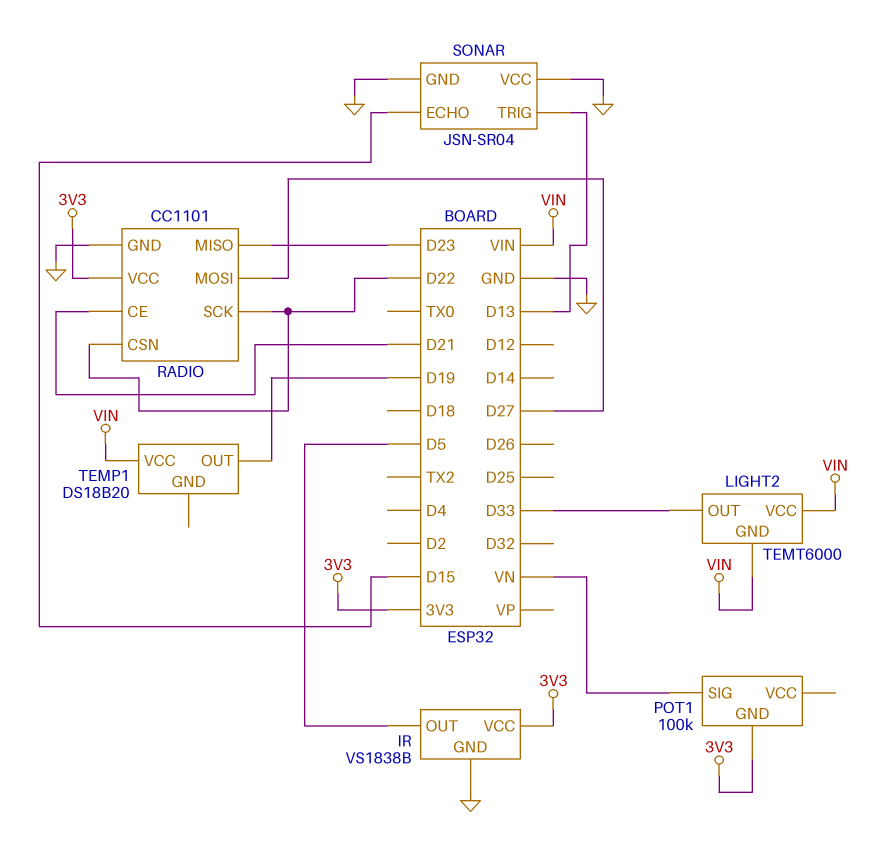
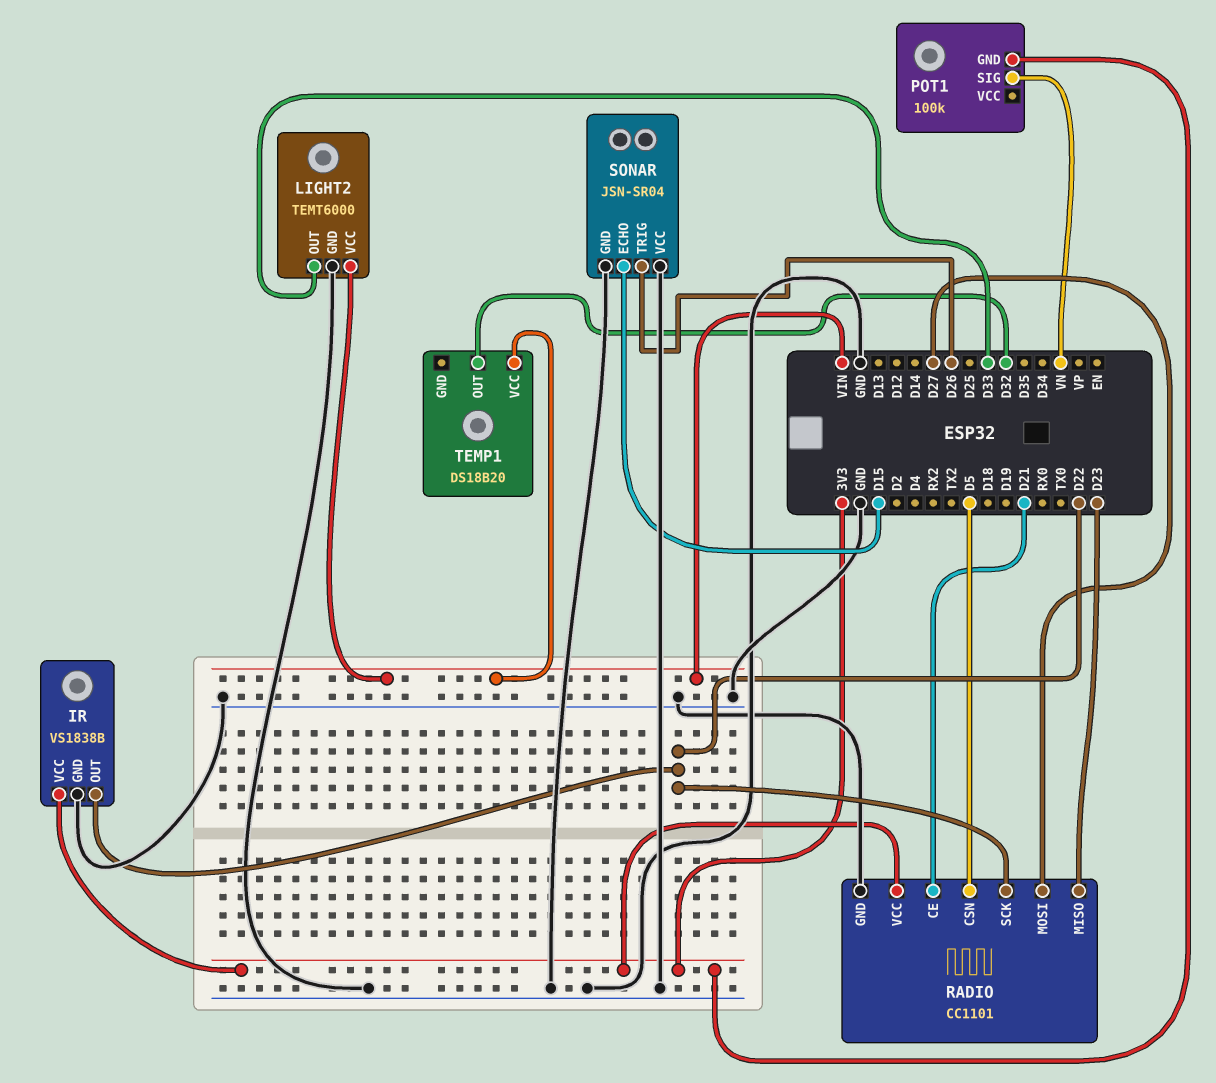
IR pin OUT: D5 -> D22
LIGHT2 pin GND: VIN -> GND
RADIO pin CSN: D22 -> D5
SONAR pin TRIG: D13 -> D26
TEMP1 pin OUT: D19 -> D32

